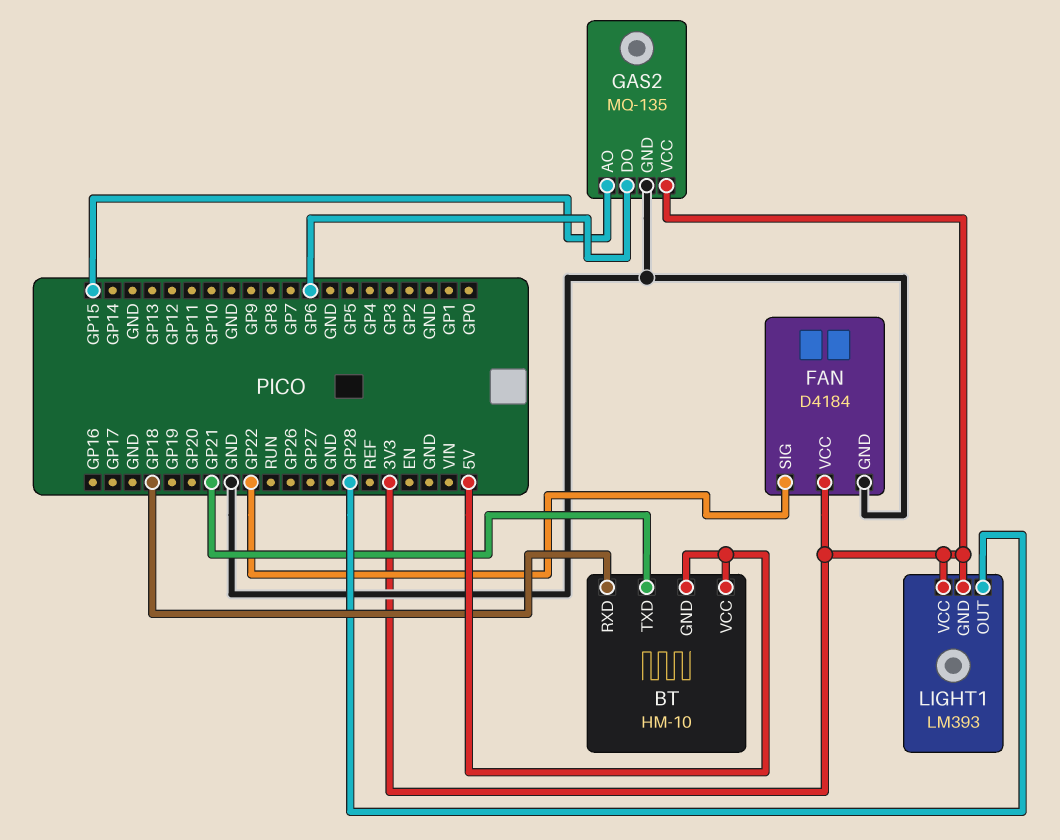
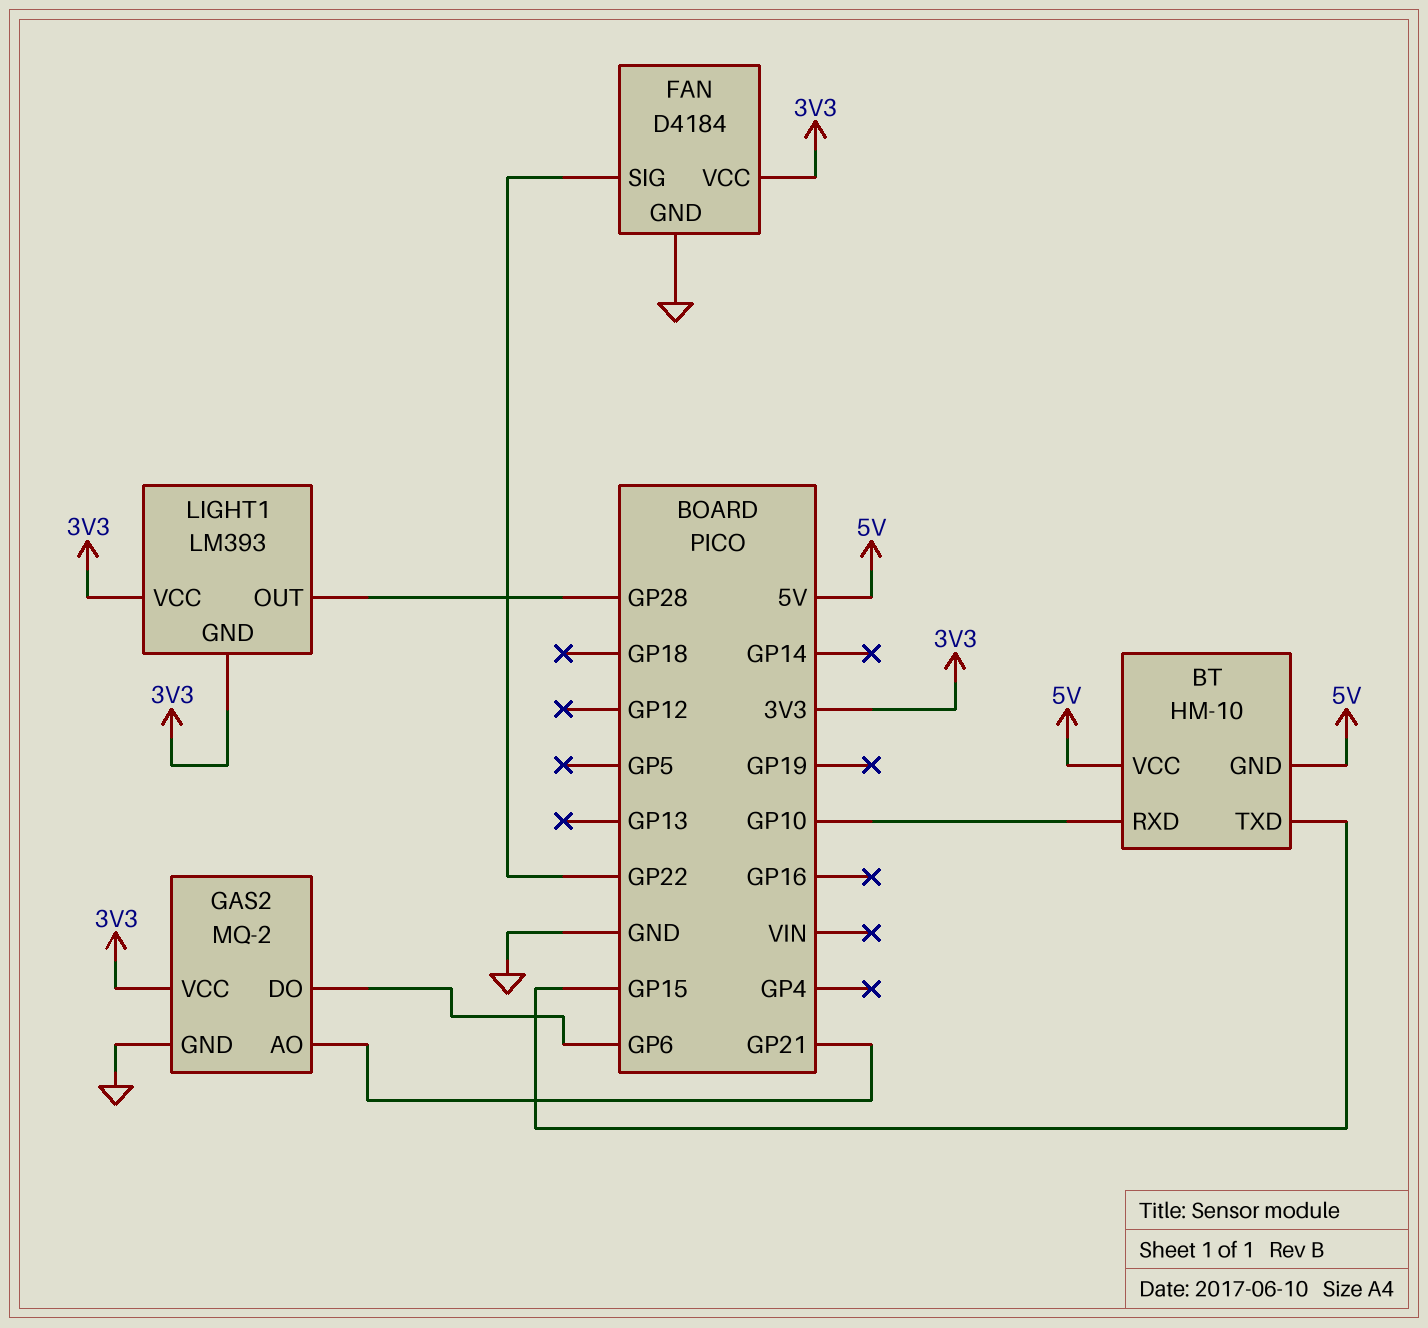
BT pin RXD: GP18 -> GP10
BT pin TXD: GP21 -> GP15
GAS2: MQ-135 -> MQ-2
GAS2 pin AO: GP15 -> GP21

